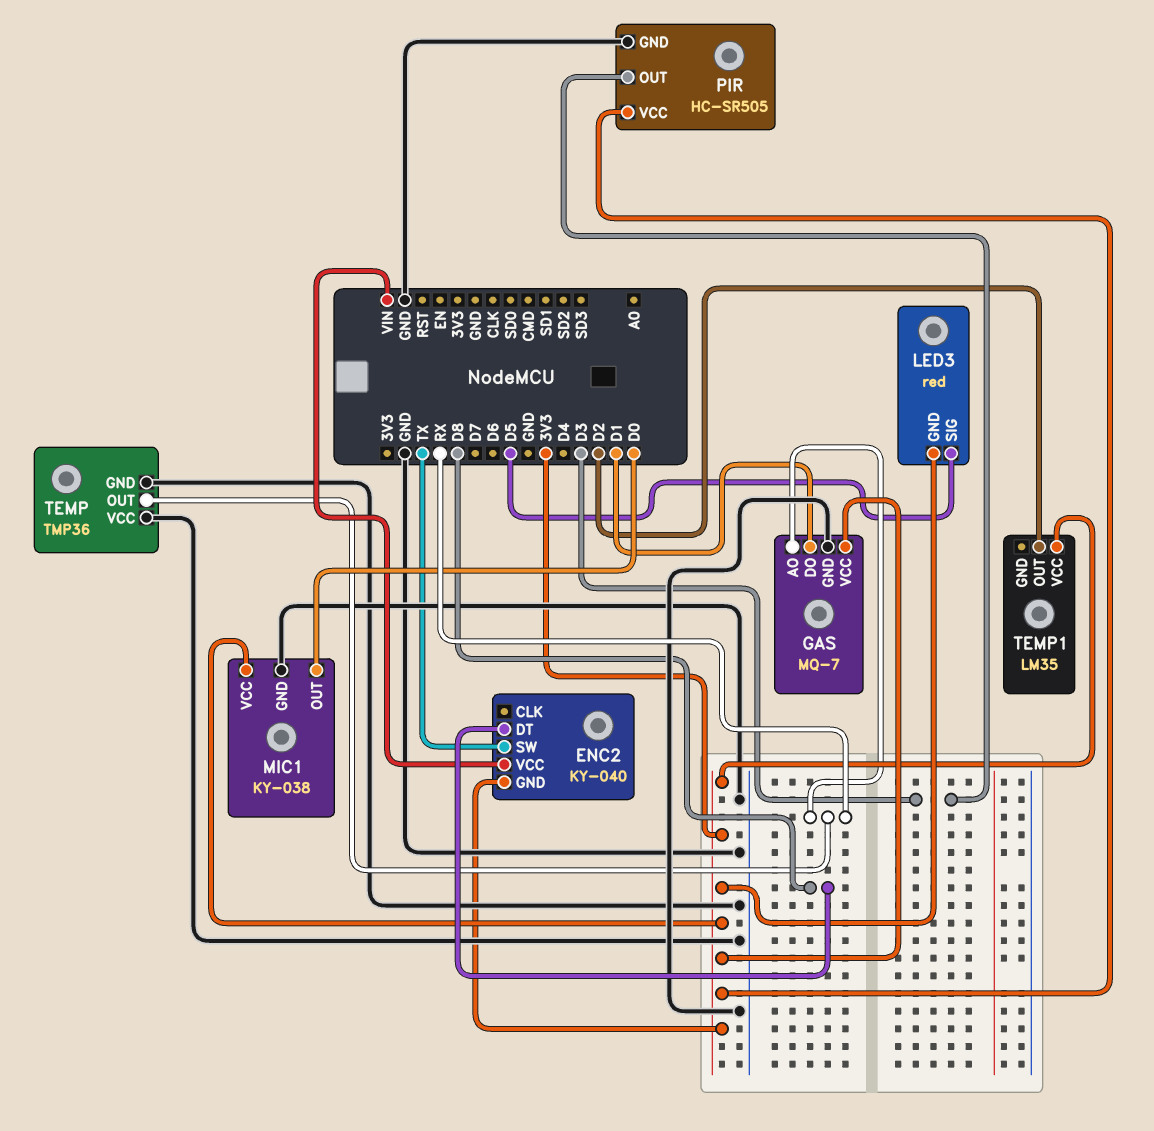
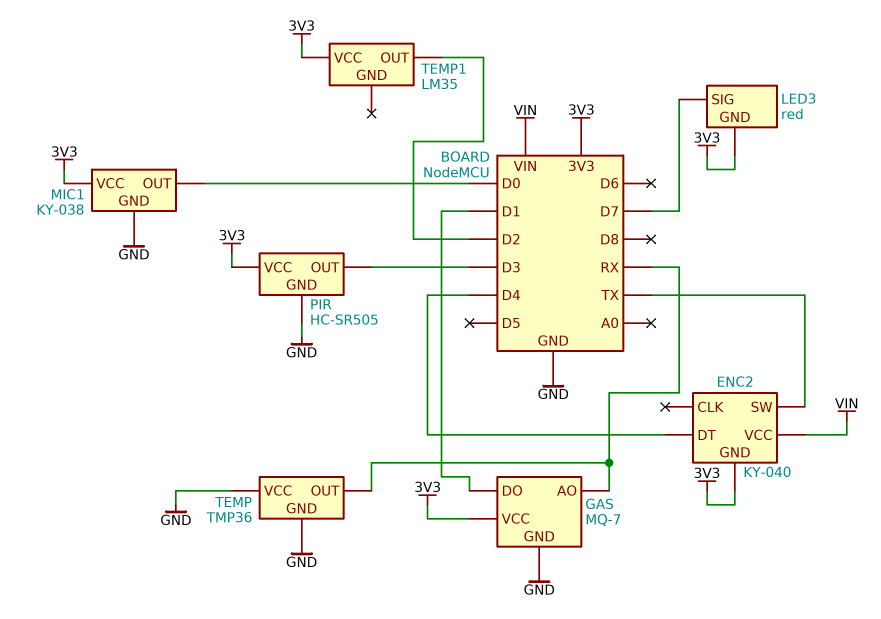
ENC2 pin DT: D8 -> D4
LED3 pin SIG: D5 -> D7

